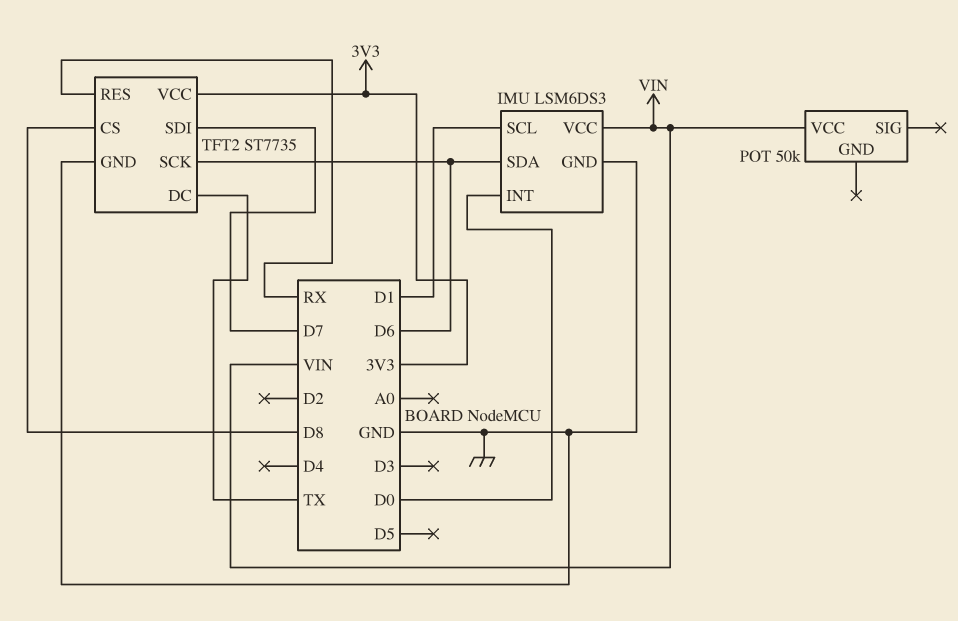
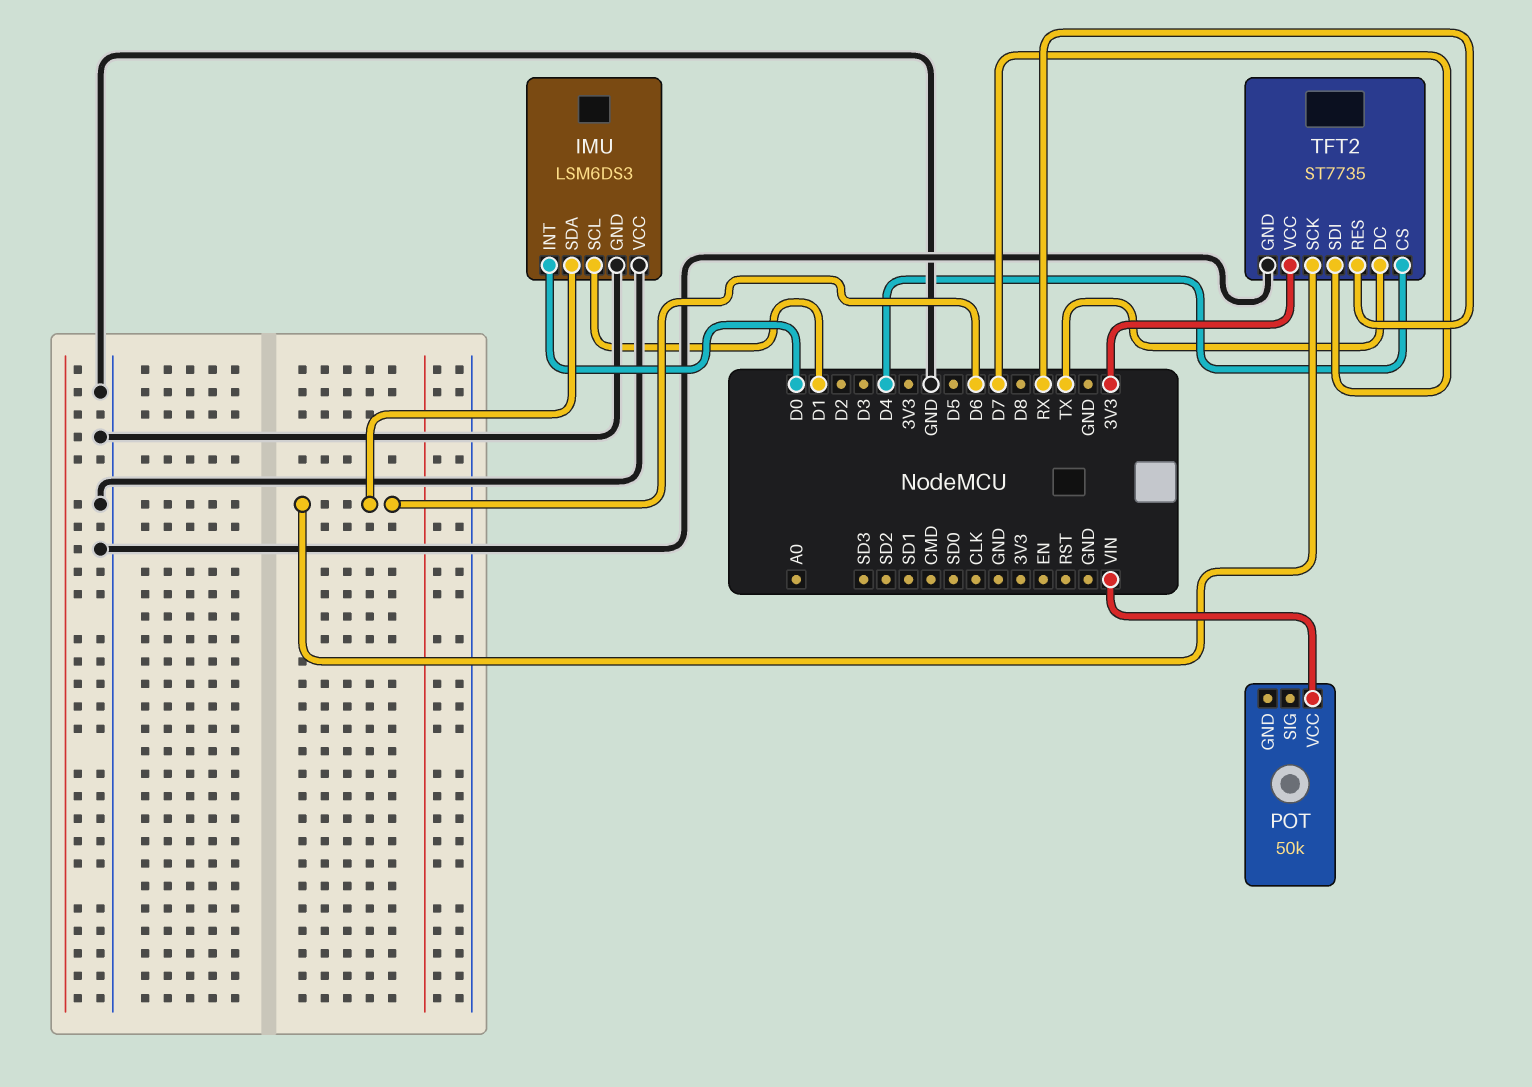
IMU pin VCC: VIN -> GND
TFT2 pin CS: D8 -> D4

